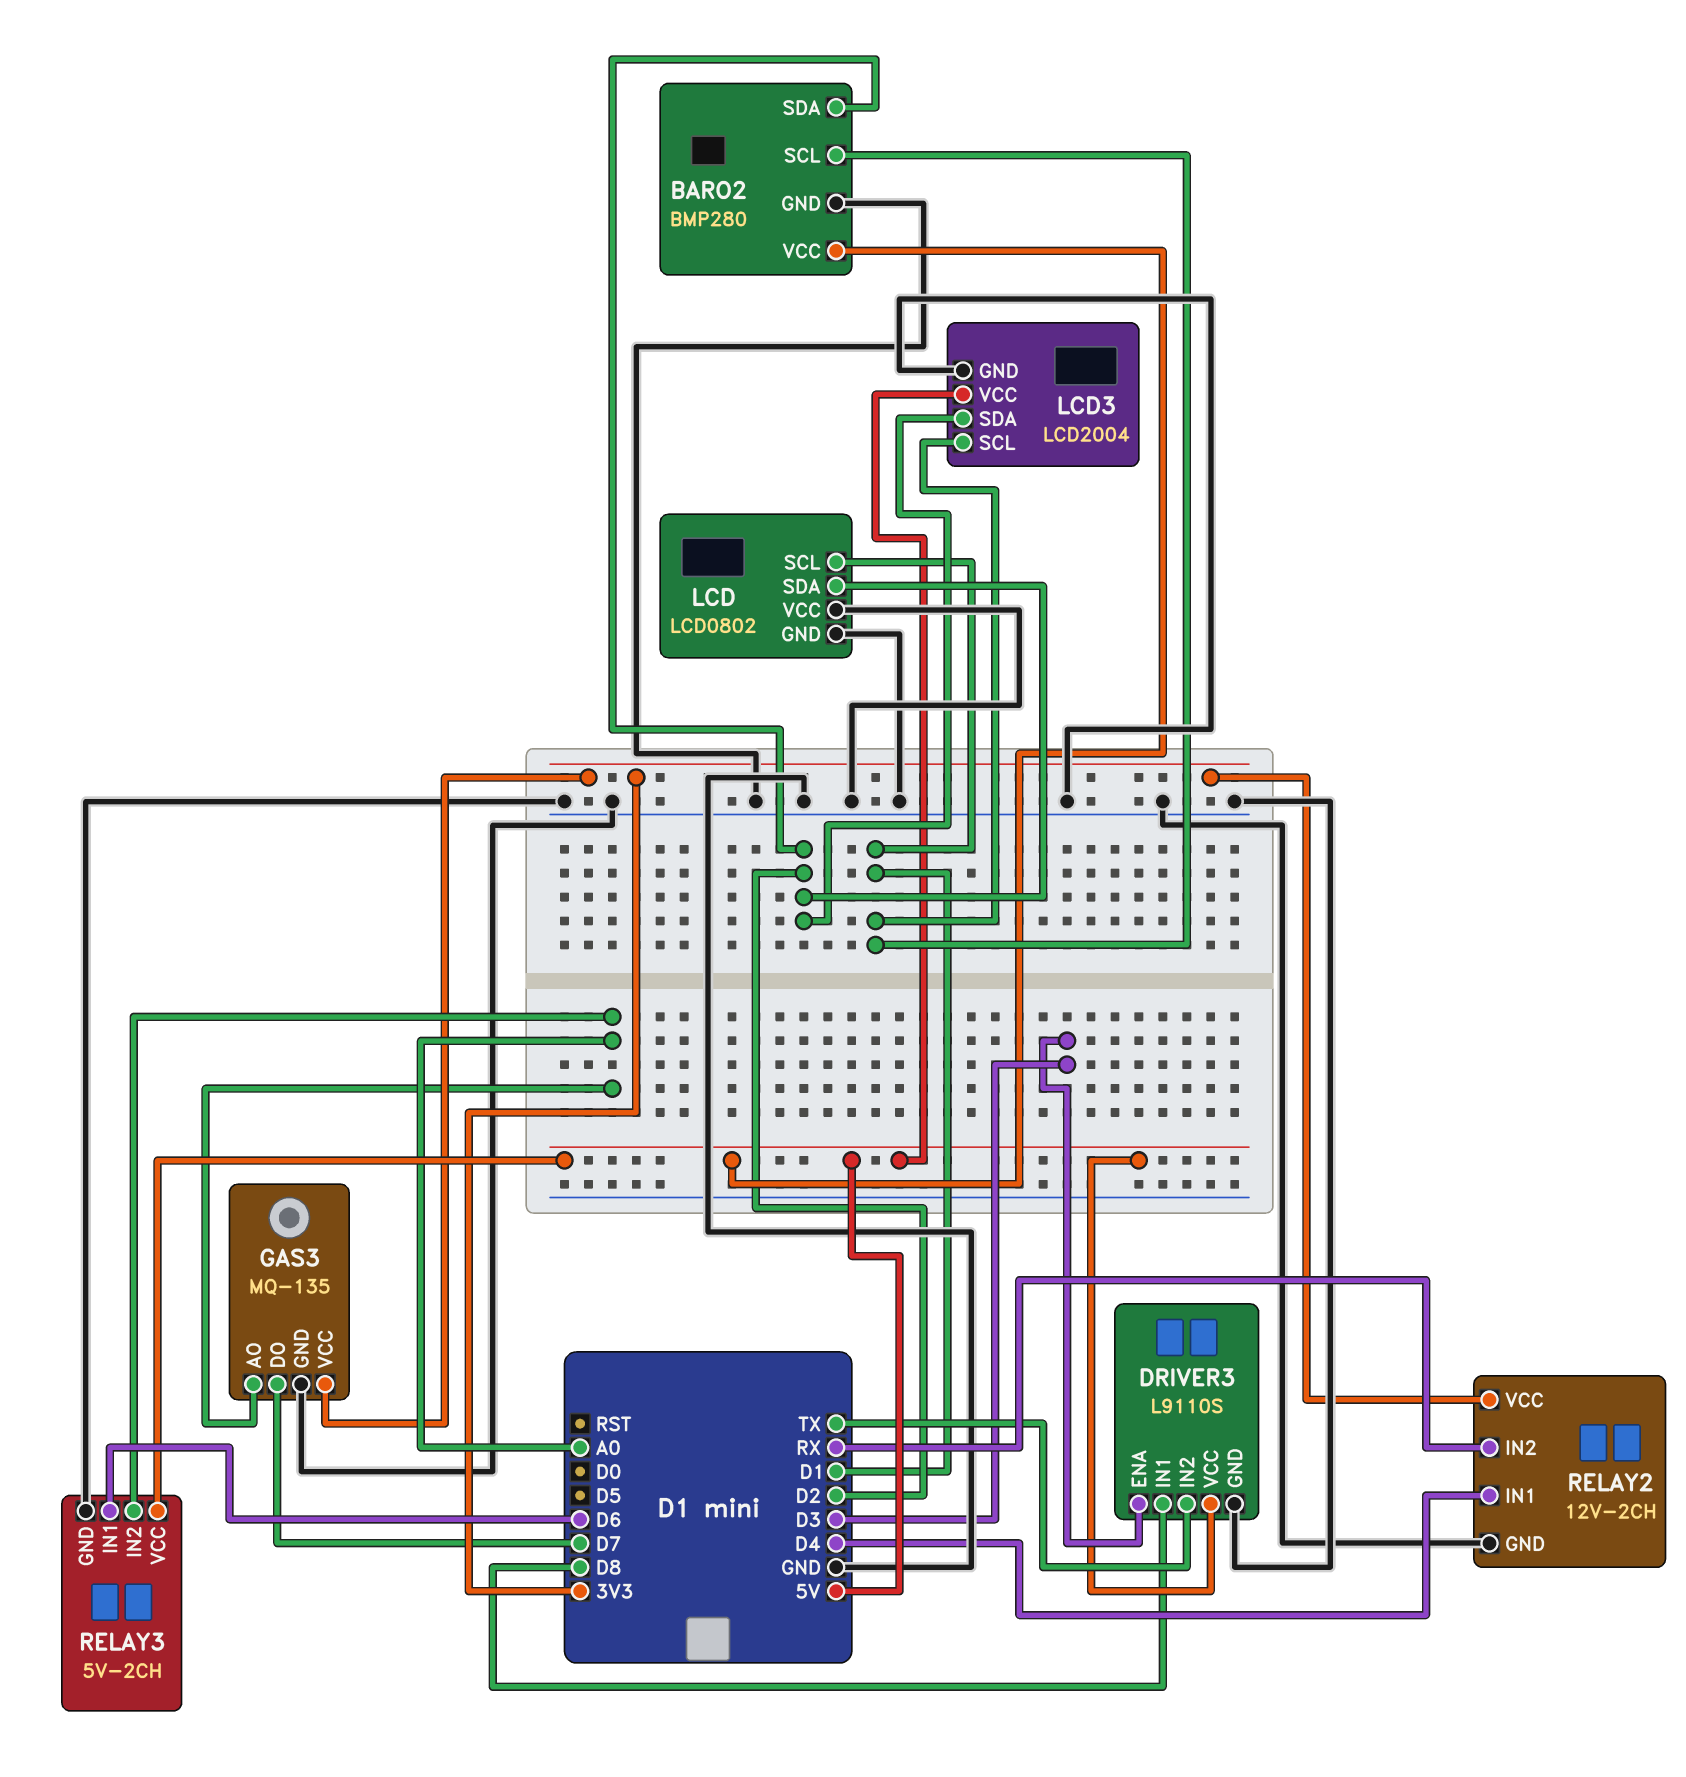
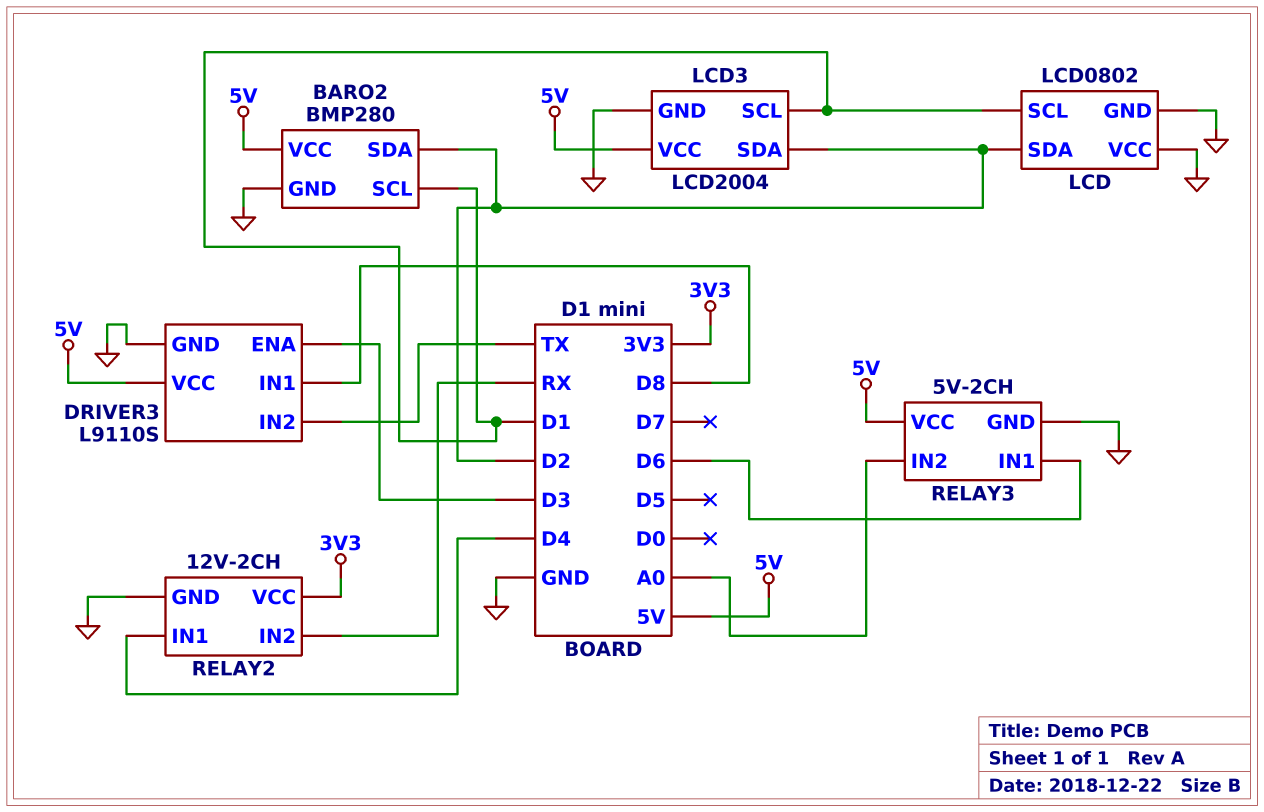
GAS3: MQ-135 -> none
GAS3 pin AO: A0 -> none
GAS3 pin DO: D7 -> none
GAS3 pin GND: GND -> none
GAS3 pin VCC: 3V3 -> none

